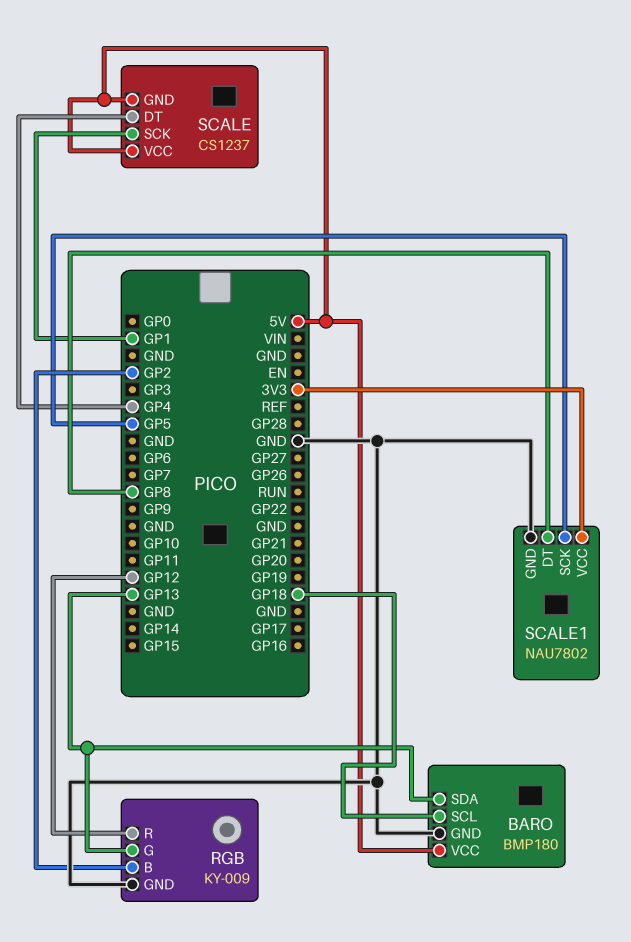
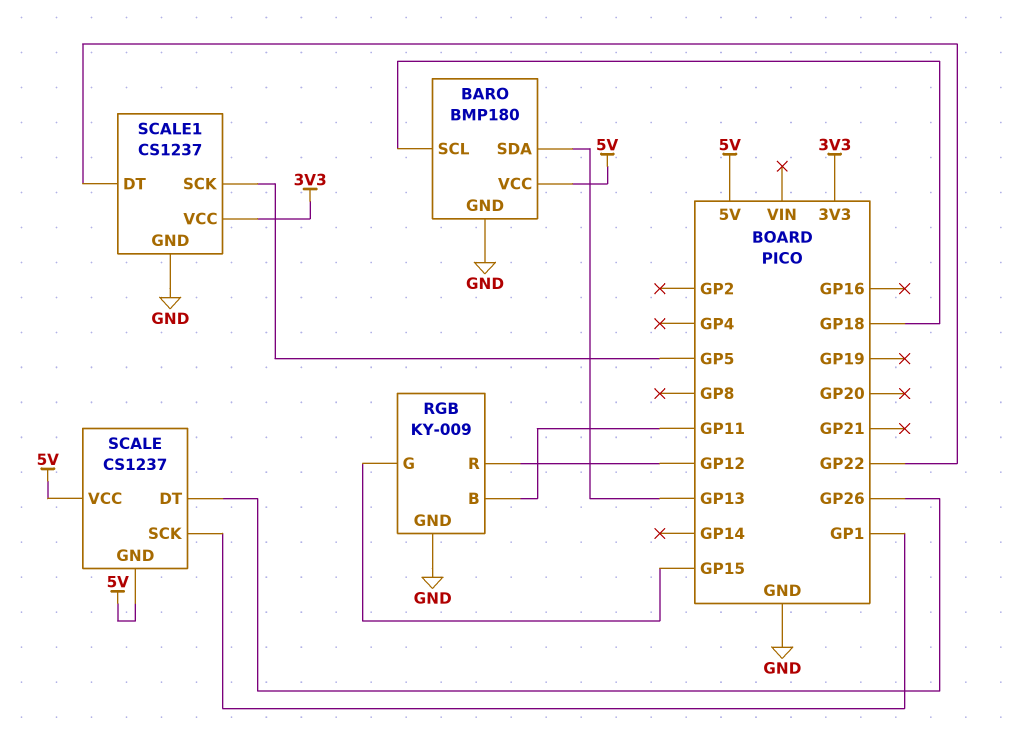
RGB pin B: GP2 -> GP11
RGB pin G: GP13 -> GP15
SCALE pin DT: GP4 -> GP26
SCALE1: NAU7802 -> CS1237
SCALE1 pin DT: GP8 -> GP22

